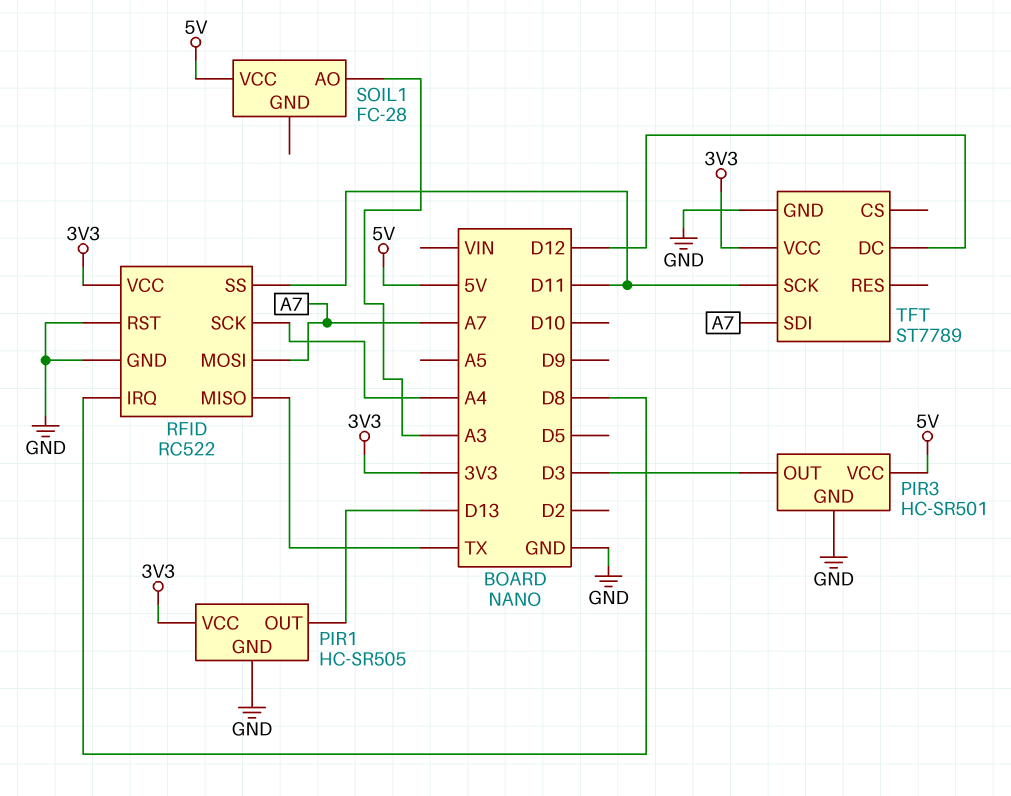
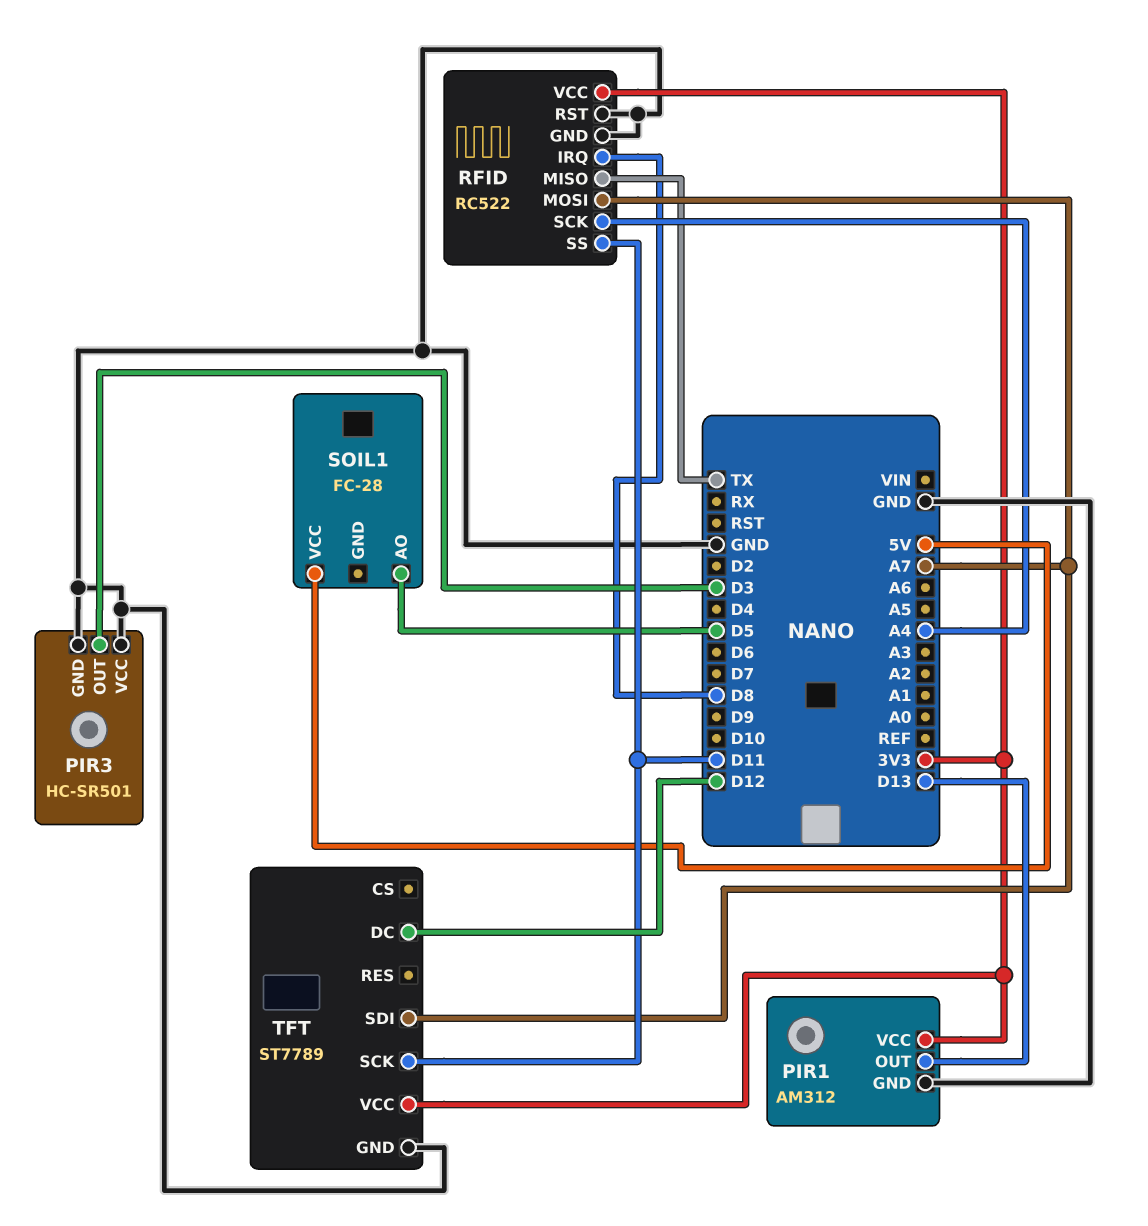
PIR1: HC-SR505 -> AM312
PIR3 pin VCC: 5V -> GND
SOIL1 pin AO: A3 -> D5

